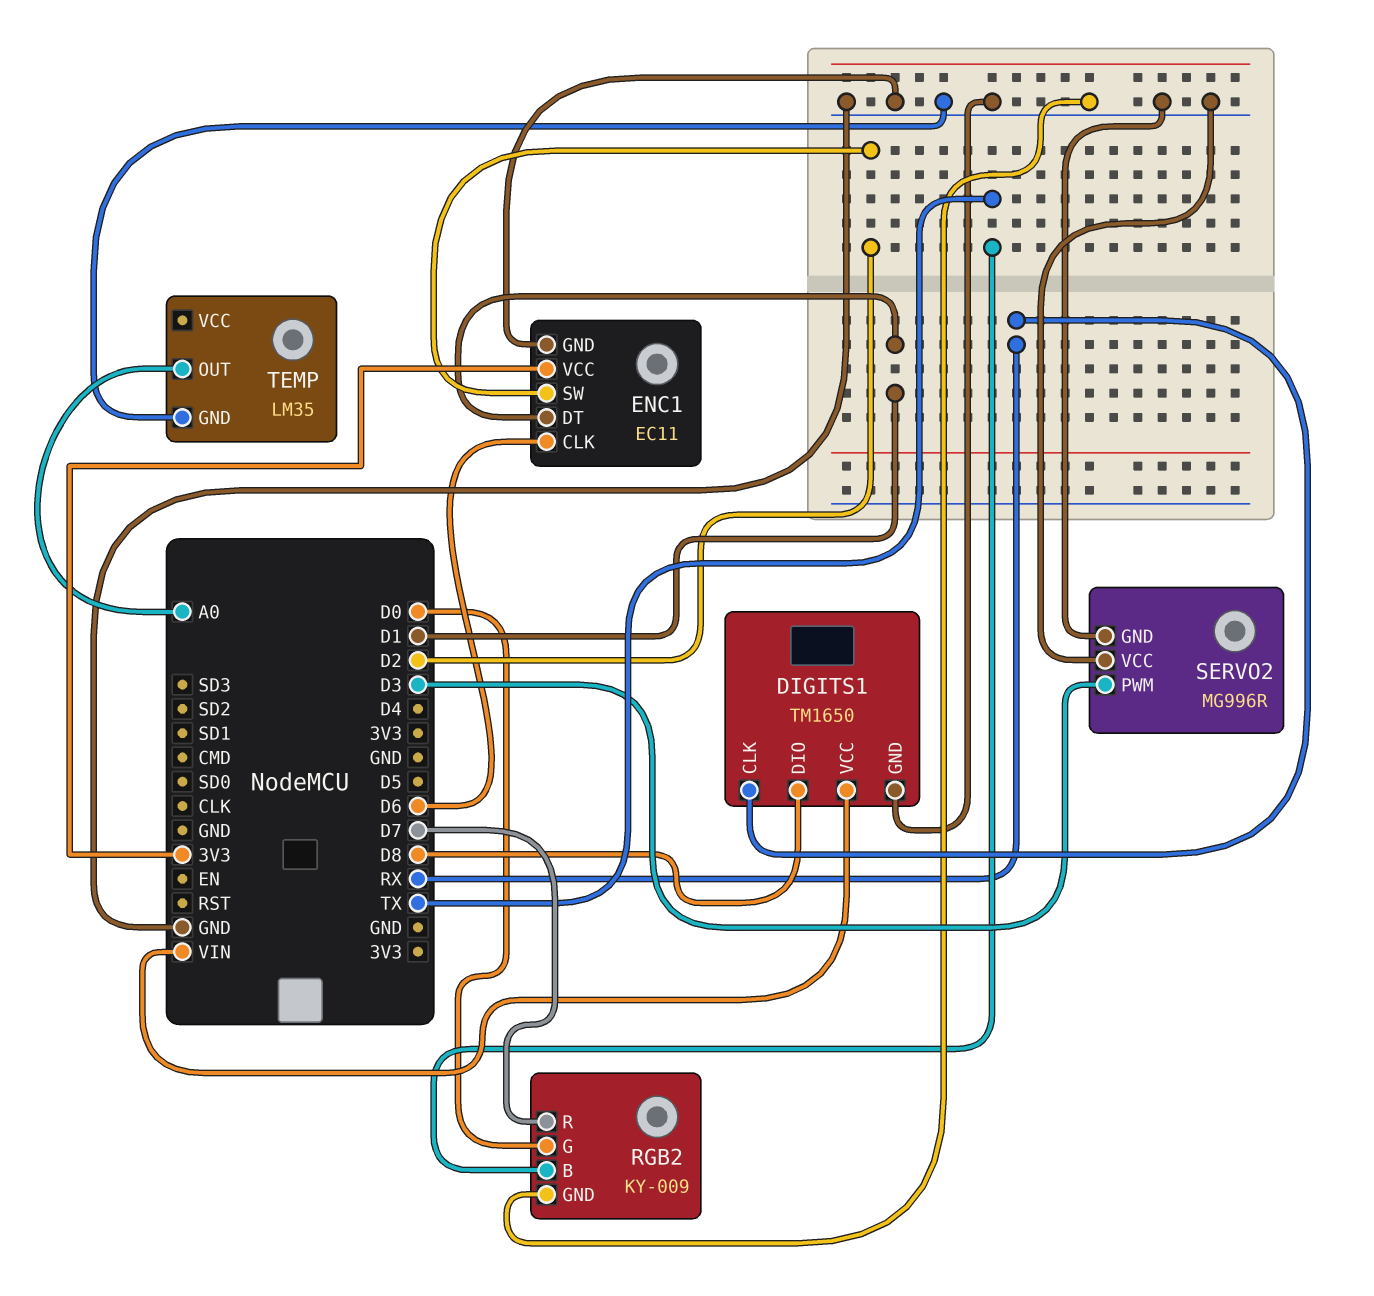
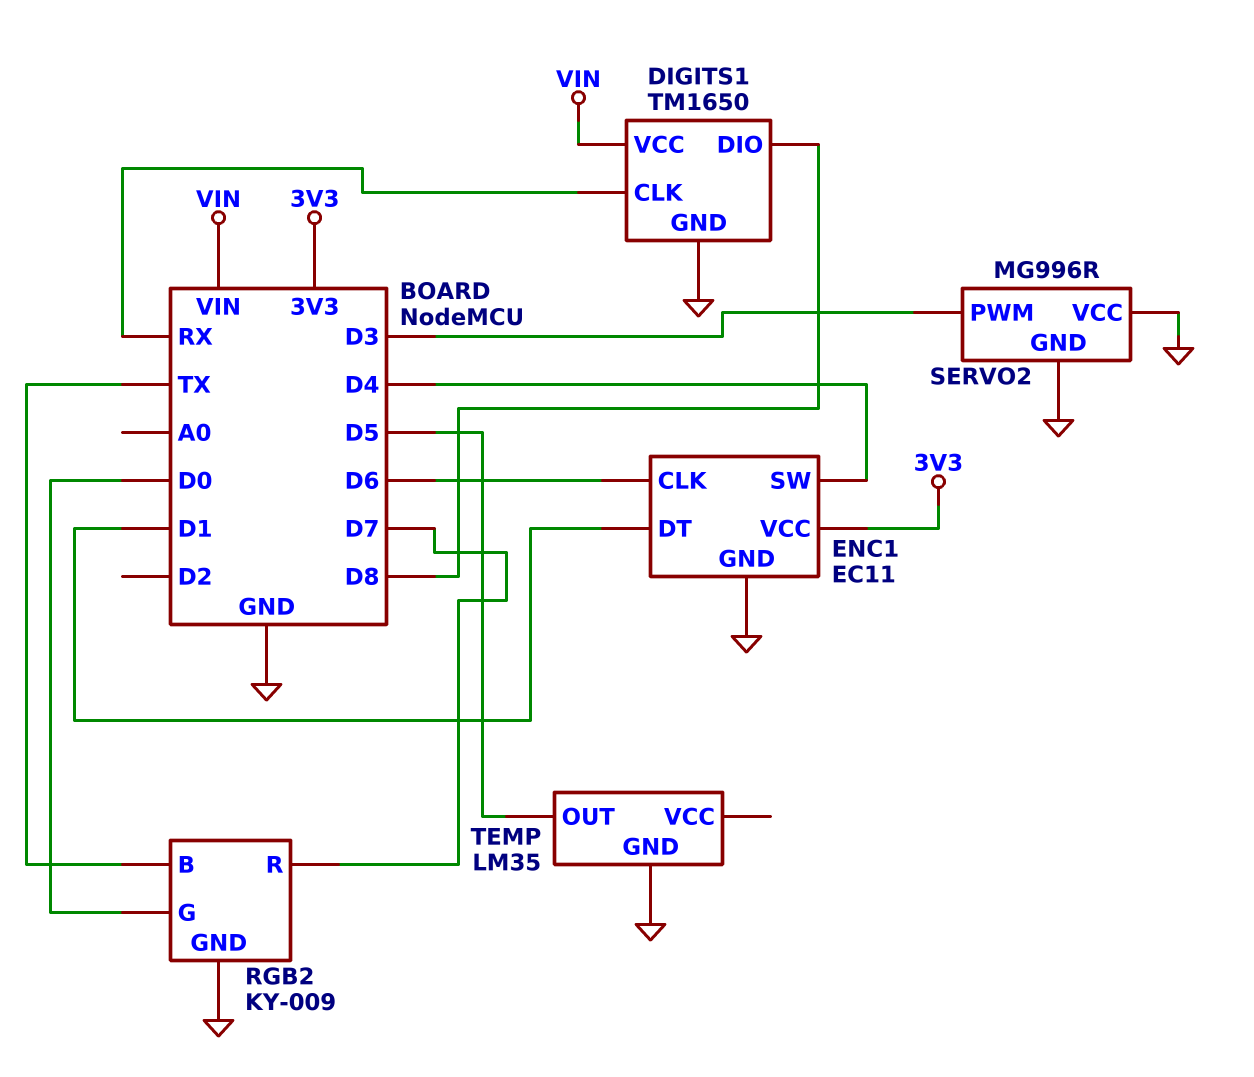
ENC1 pin SW: D2 -> D4
TEMP pin OUT: A0 -> D5

